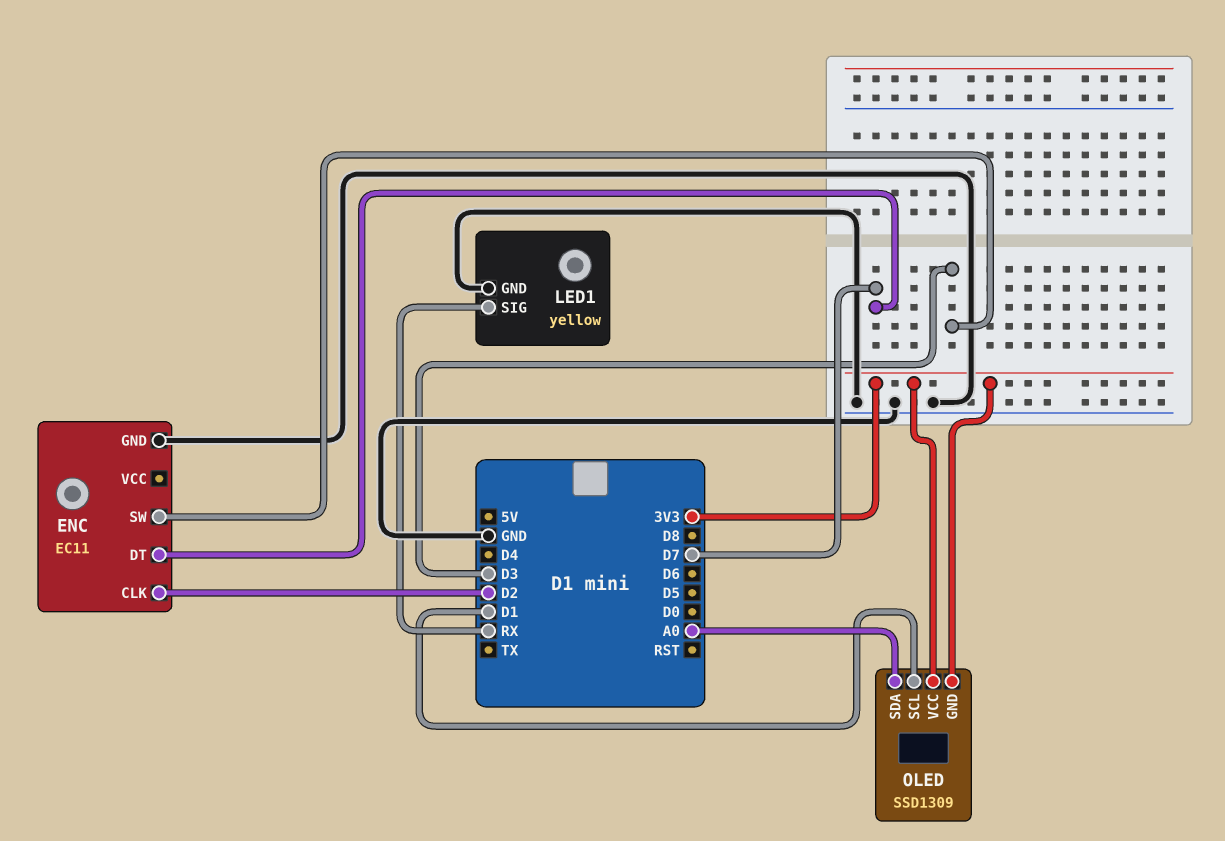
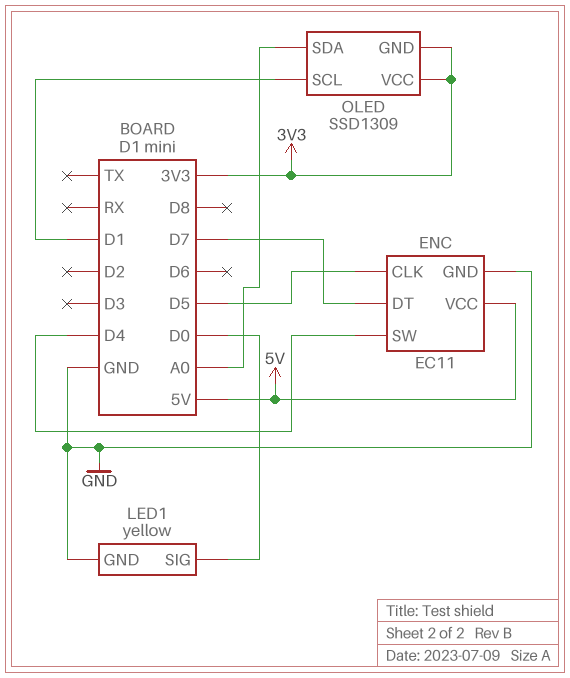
ENC pin CLK: D2 -> D5
ENC pin SW: D3 -> D4
ENC pin VCC: none -> 5V
LED1 pin SIG: RX -> D0

